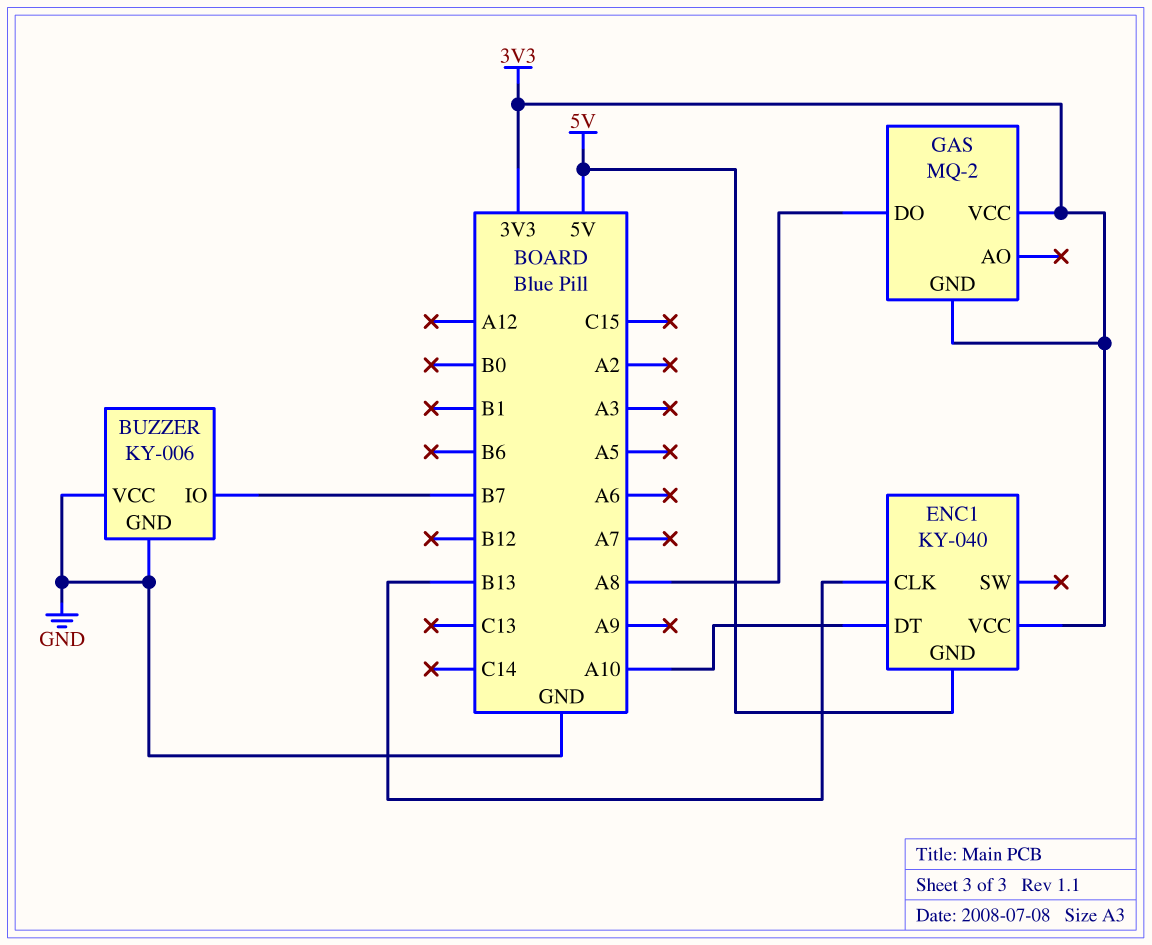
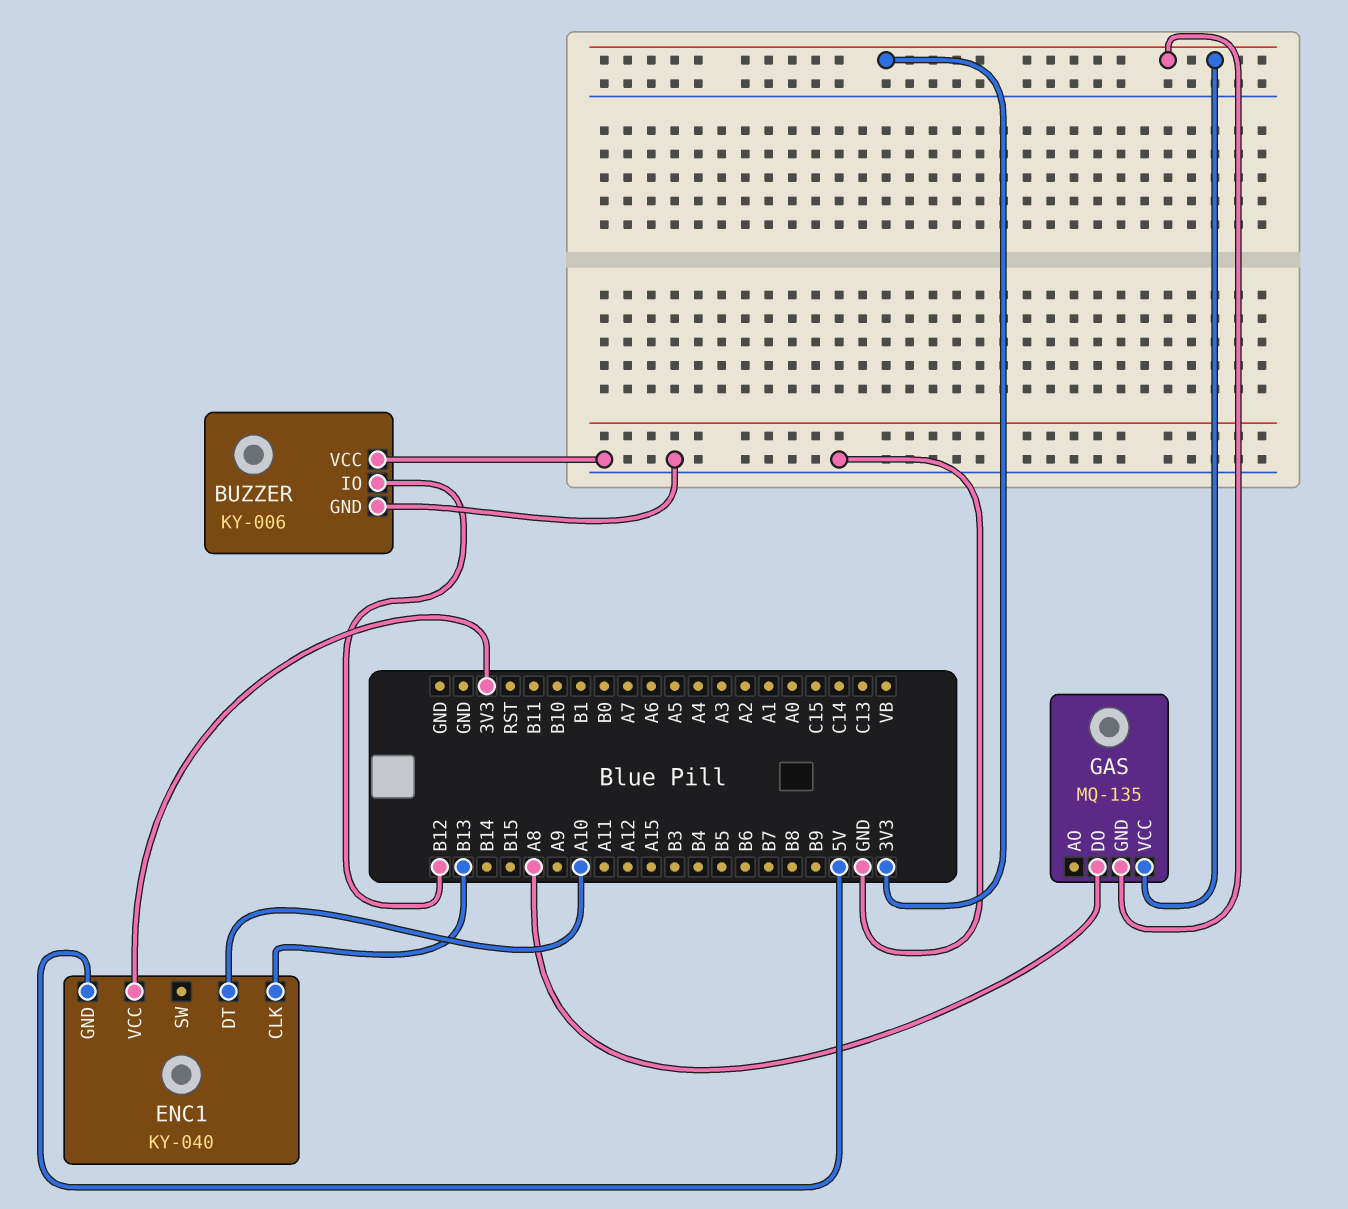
BUZZER pin IO: B7 -> B12
GAS: MQ-2 -> MQ-135

